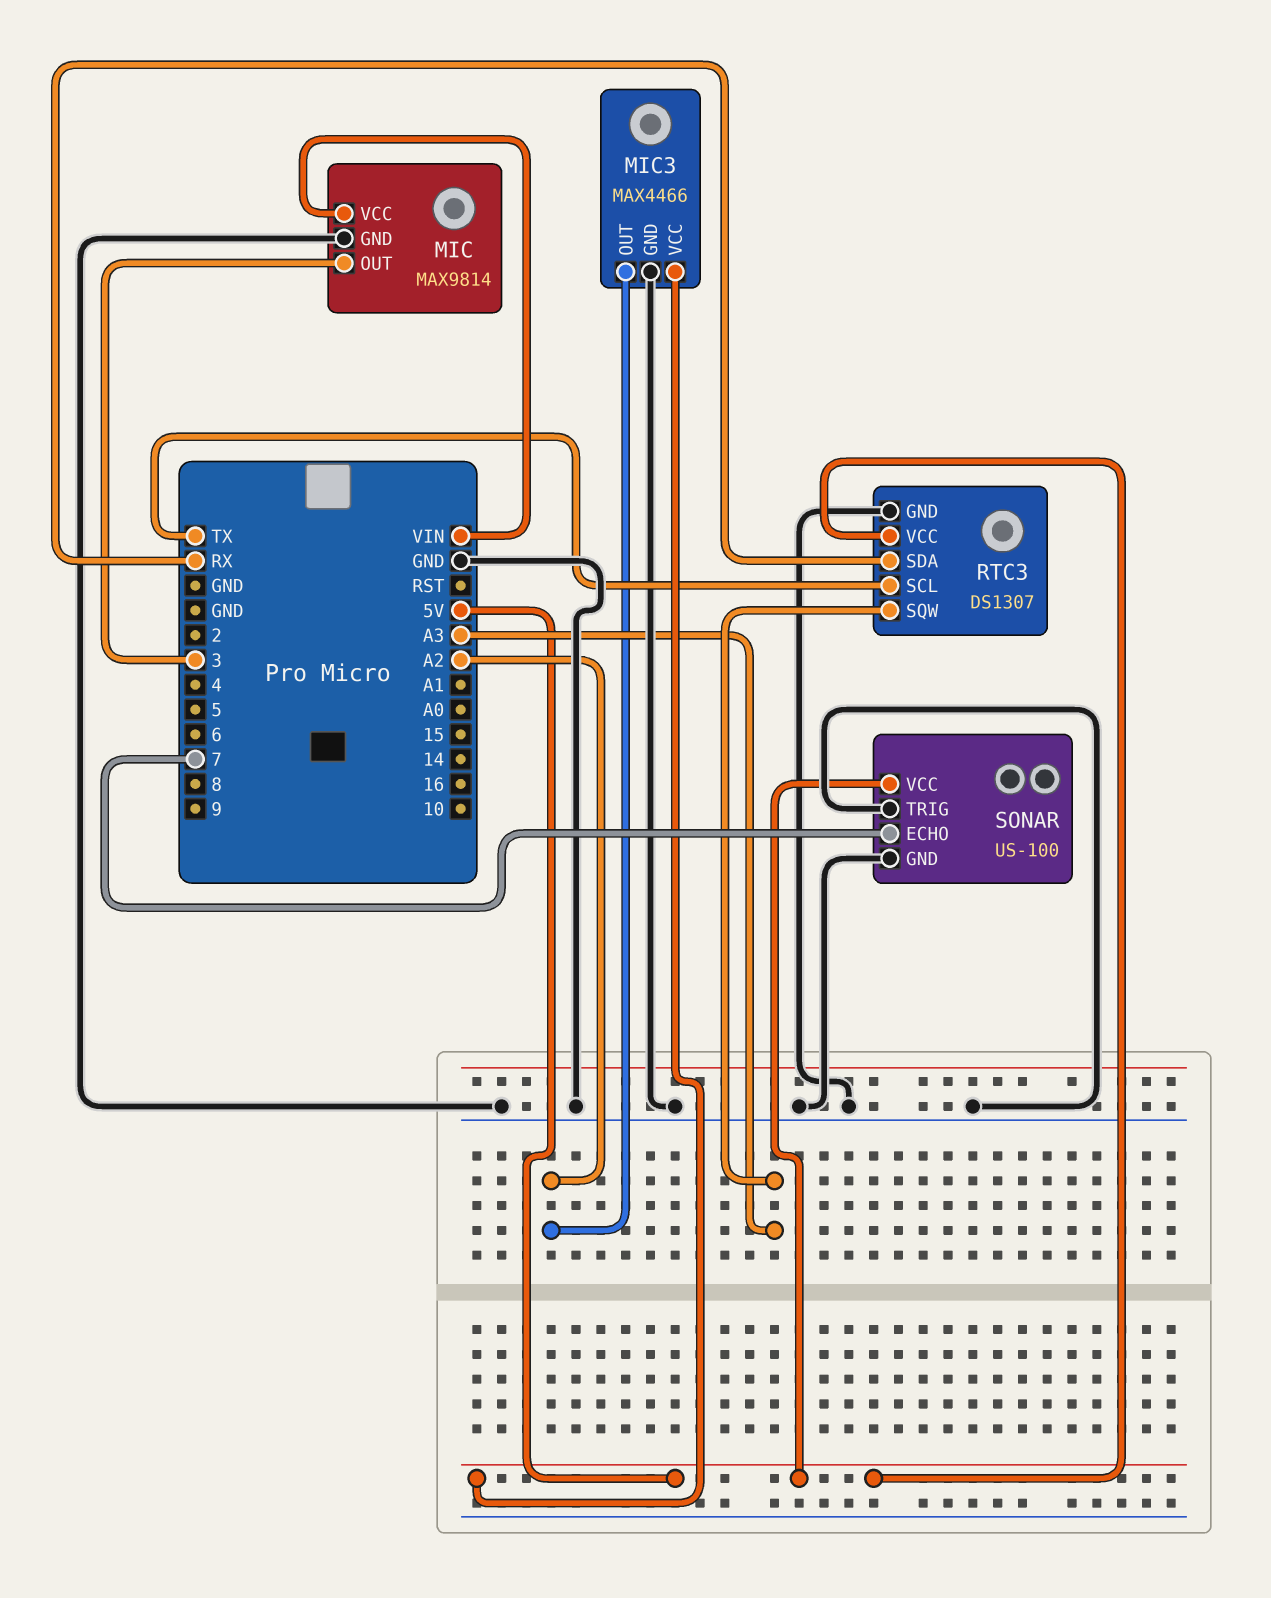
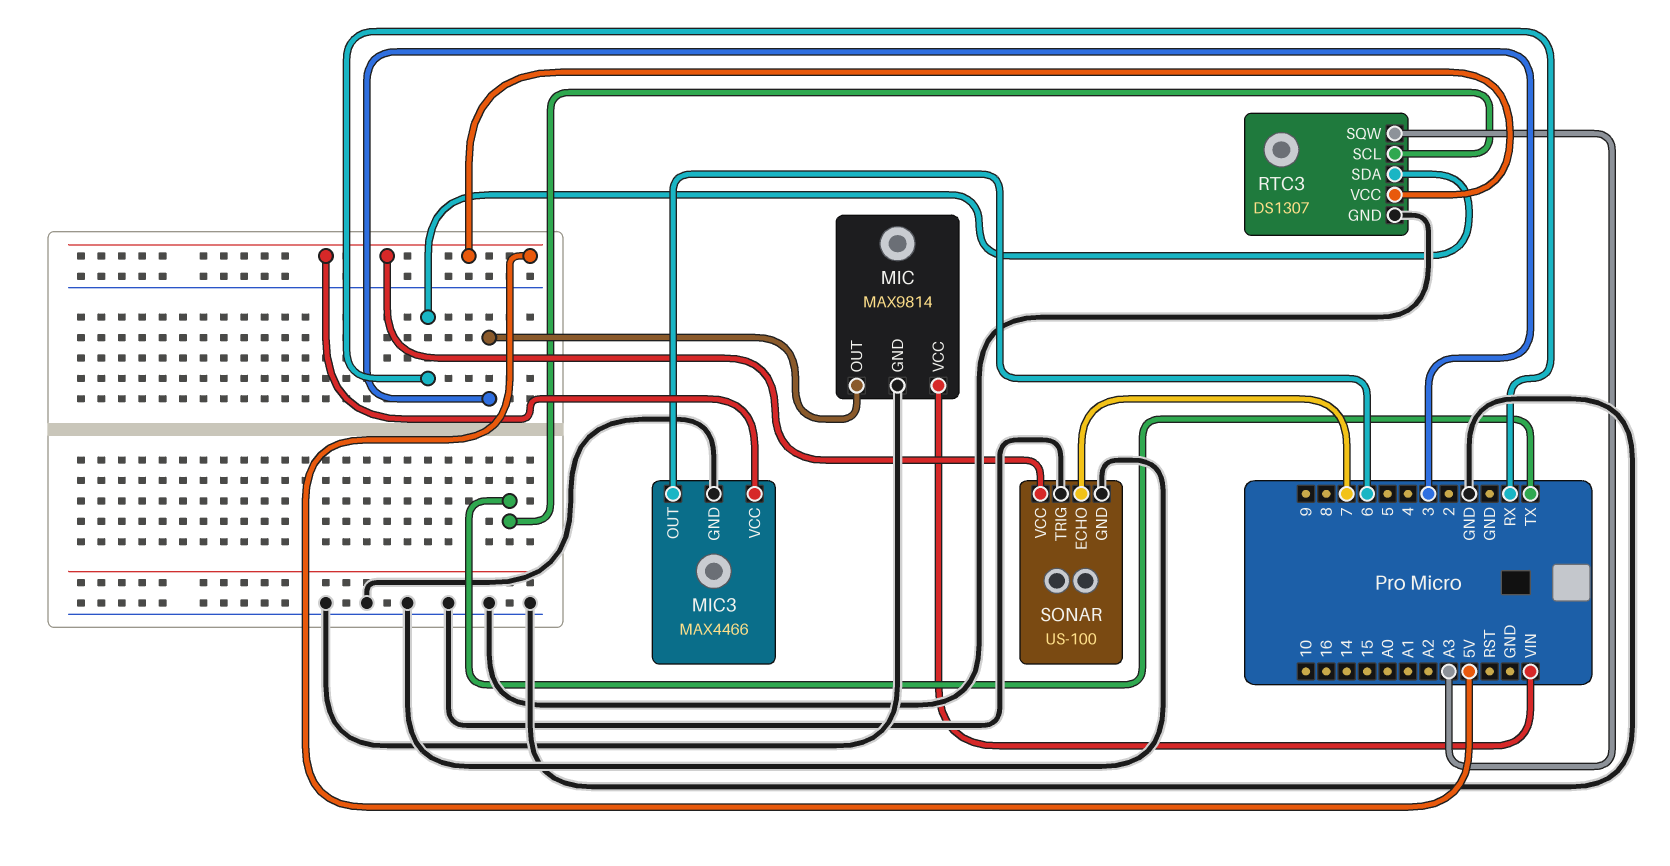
MIC3 pin OUT: A2 -> 6

